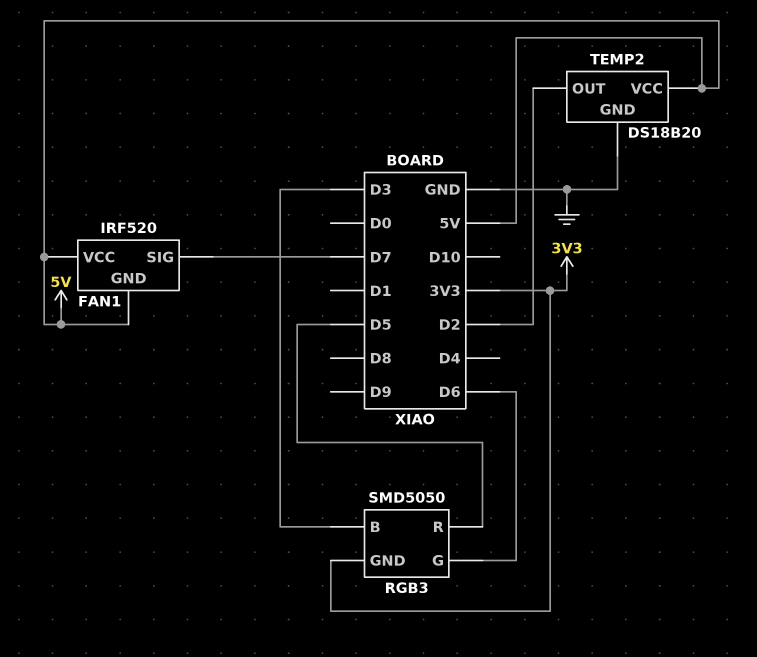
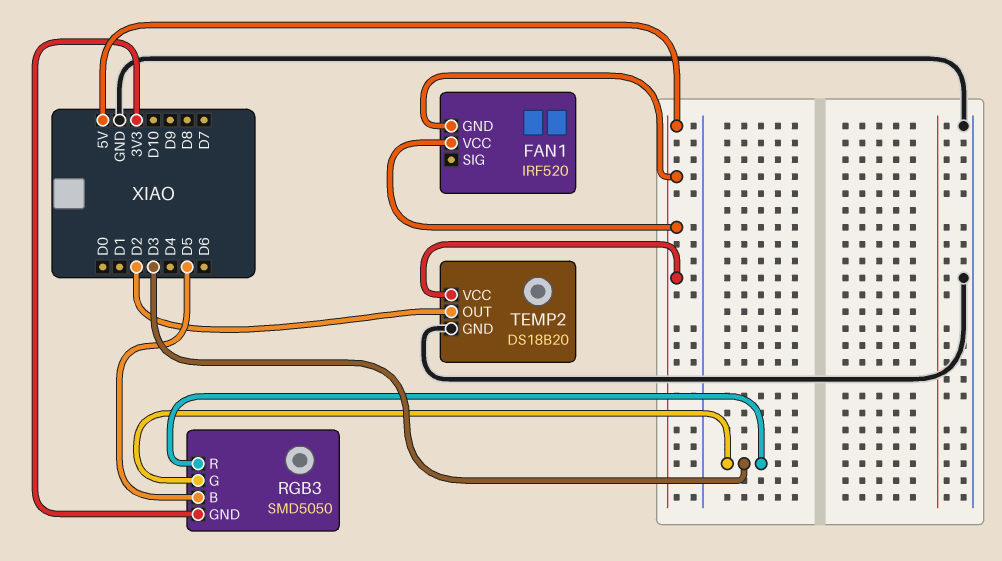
FAN1 pin SIG: D7 -> none
RGB3 pin B: D3 -> D5
RGB3 pin G: D6 -> D3
RGB3 pin R: D5 -> D3

